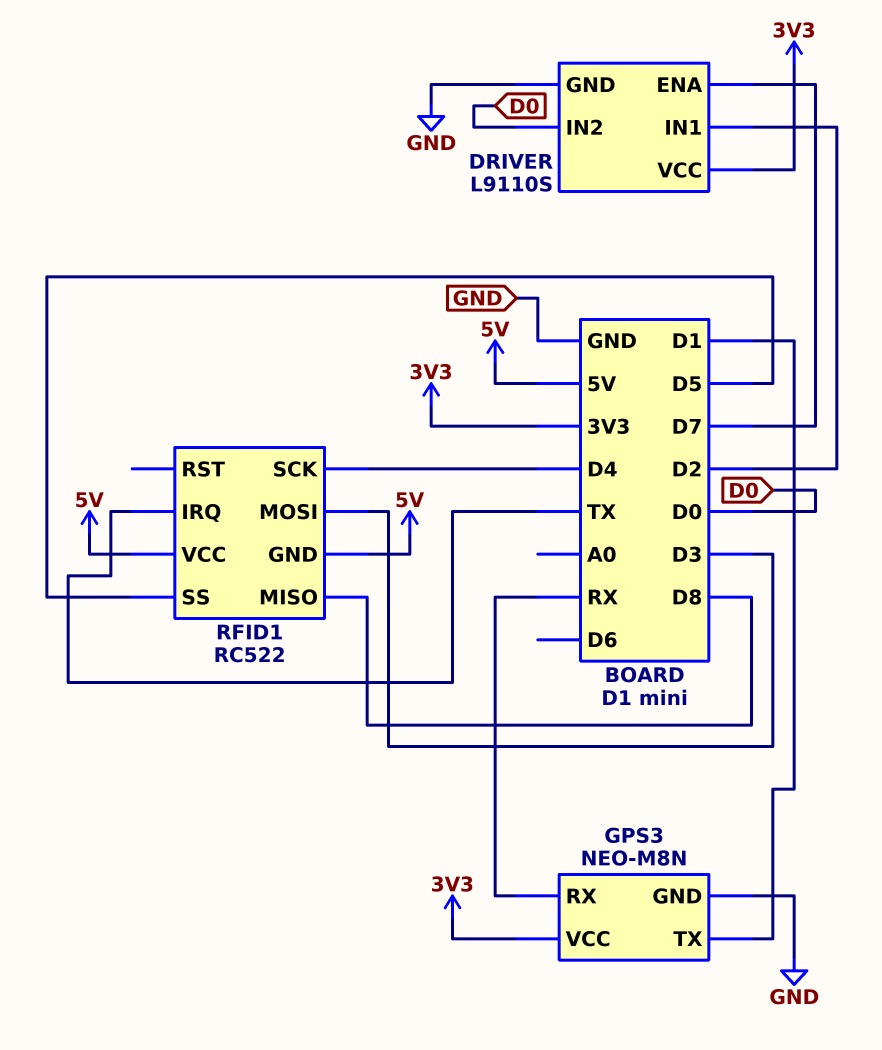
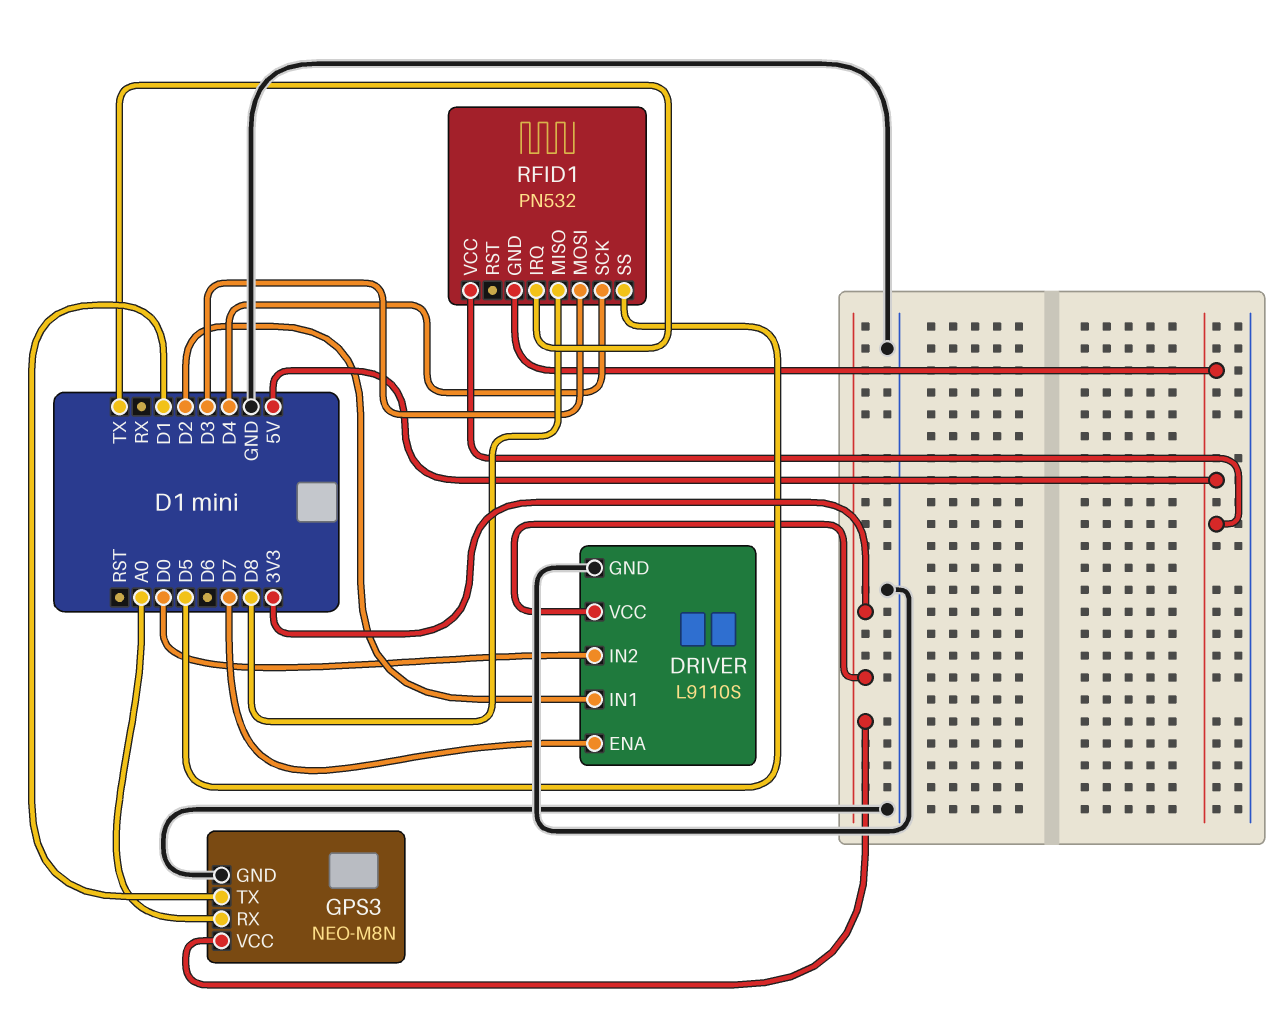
GPS3 pin RX: RX -> A0
RFID1: RC522 -> PN532

